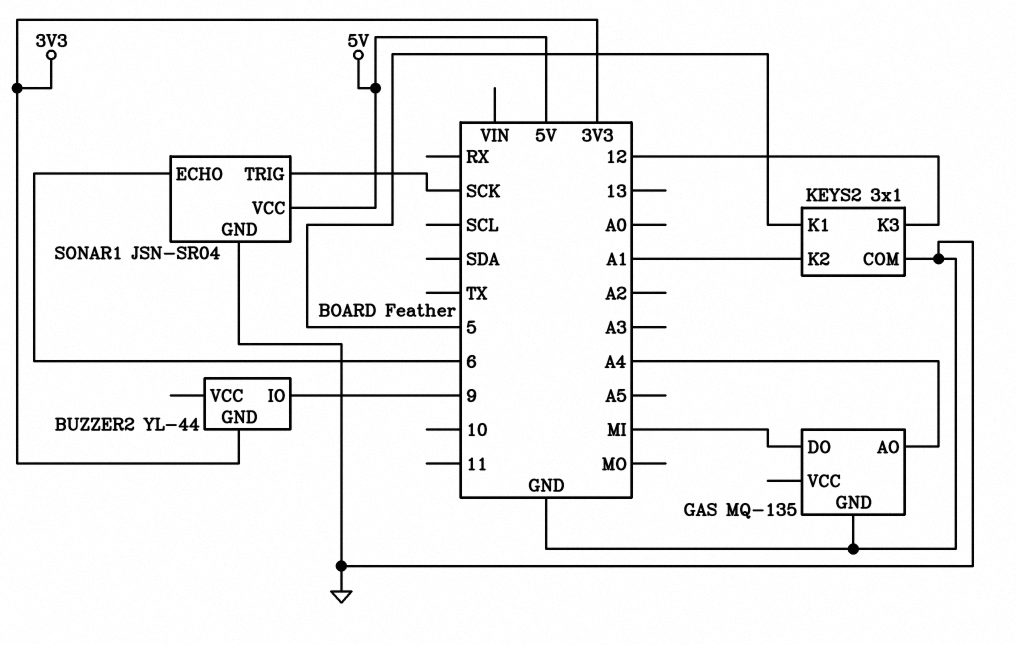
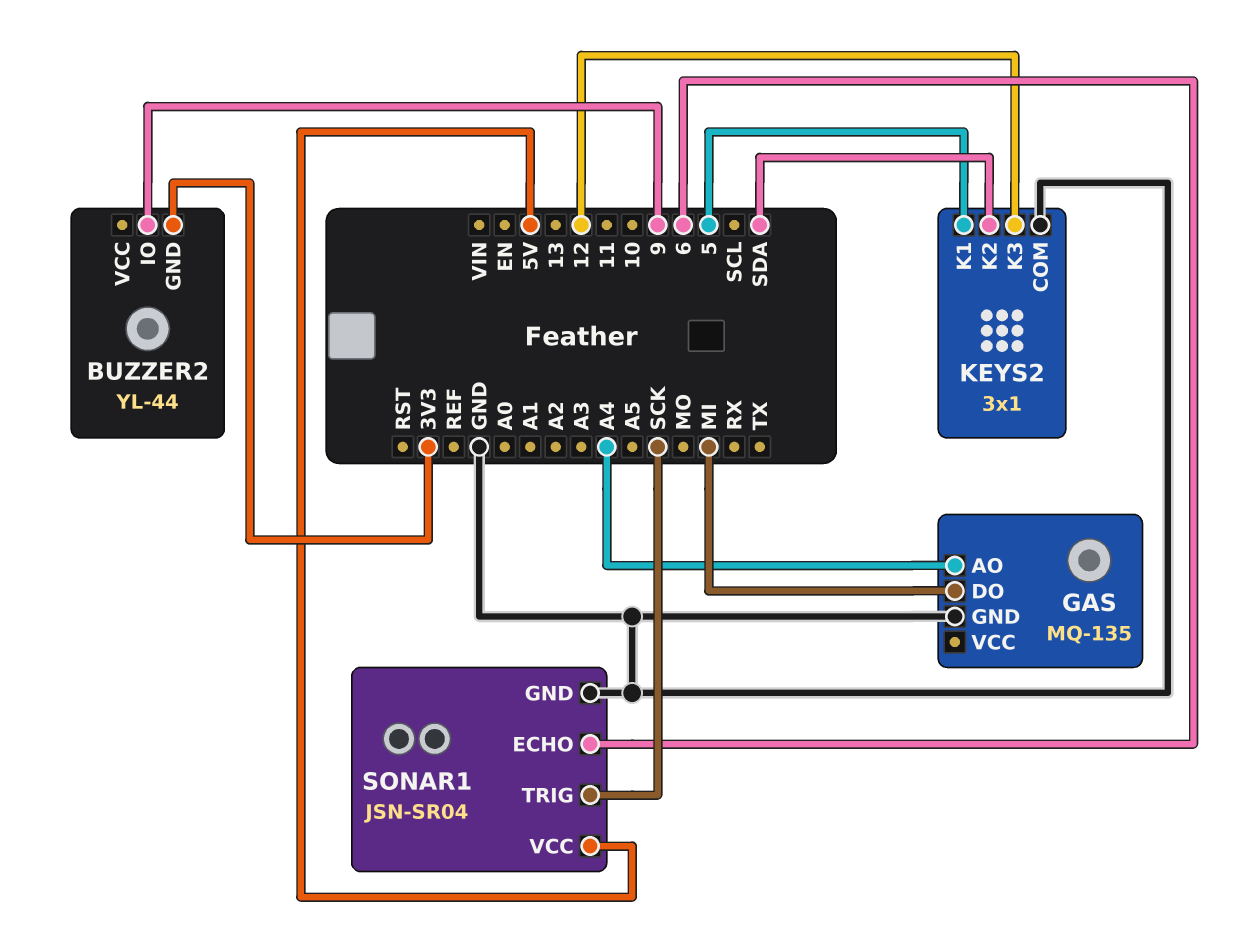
KEYS2 pin K2: A1 -> SDA

